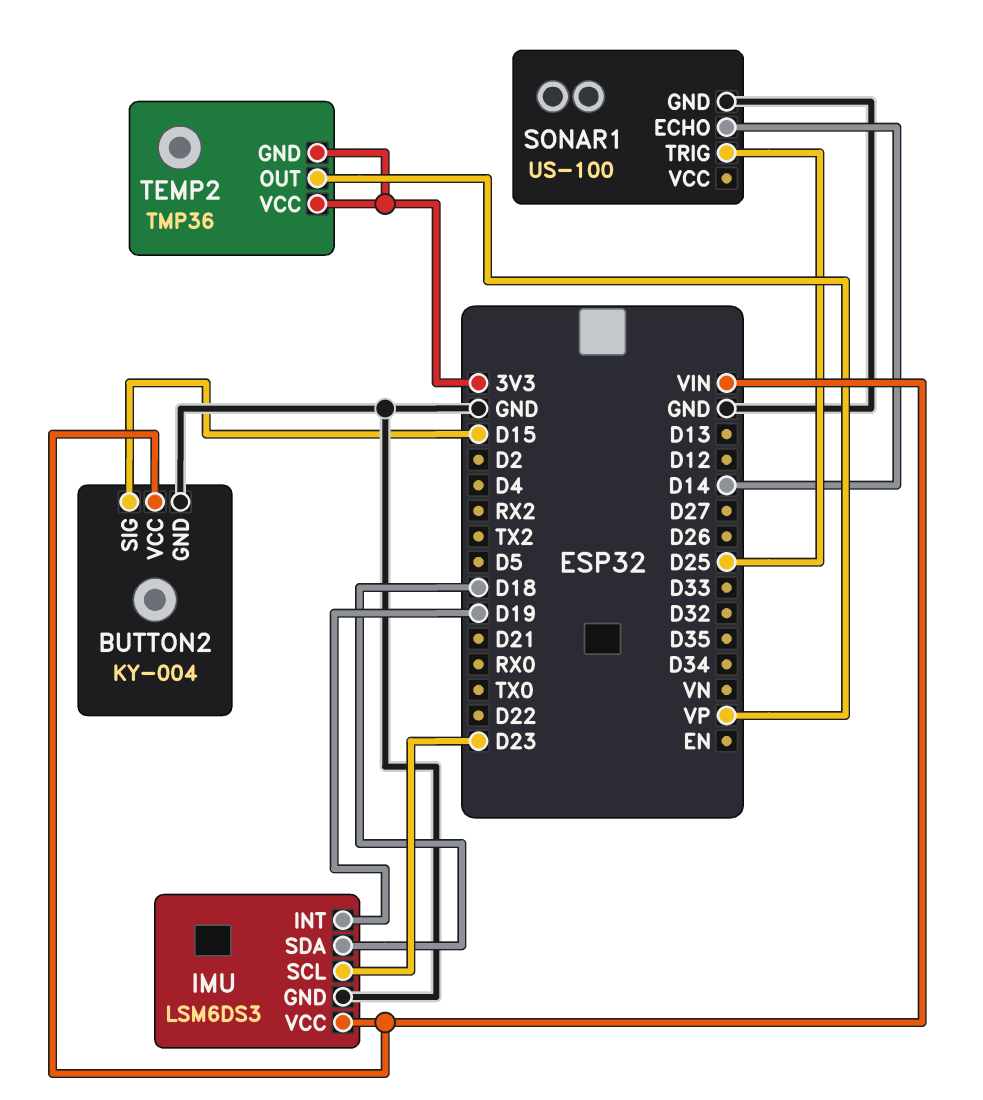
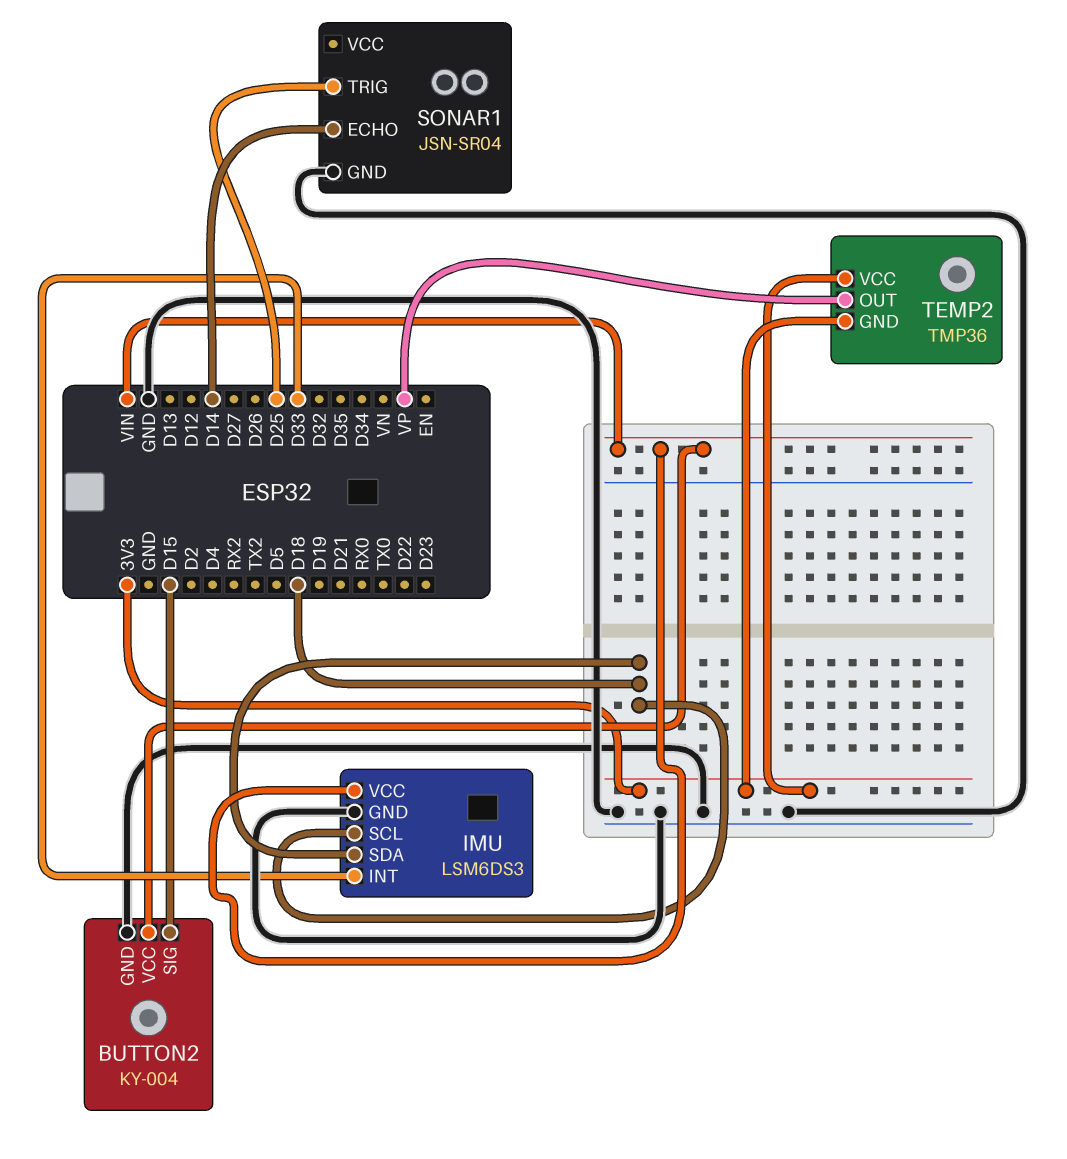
IMU pin INT: D19 -> D33
IMU pin SCL: D23 -> D18
SONAR1: US-100 -> JSN-SR04

